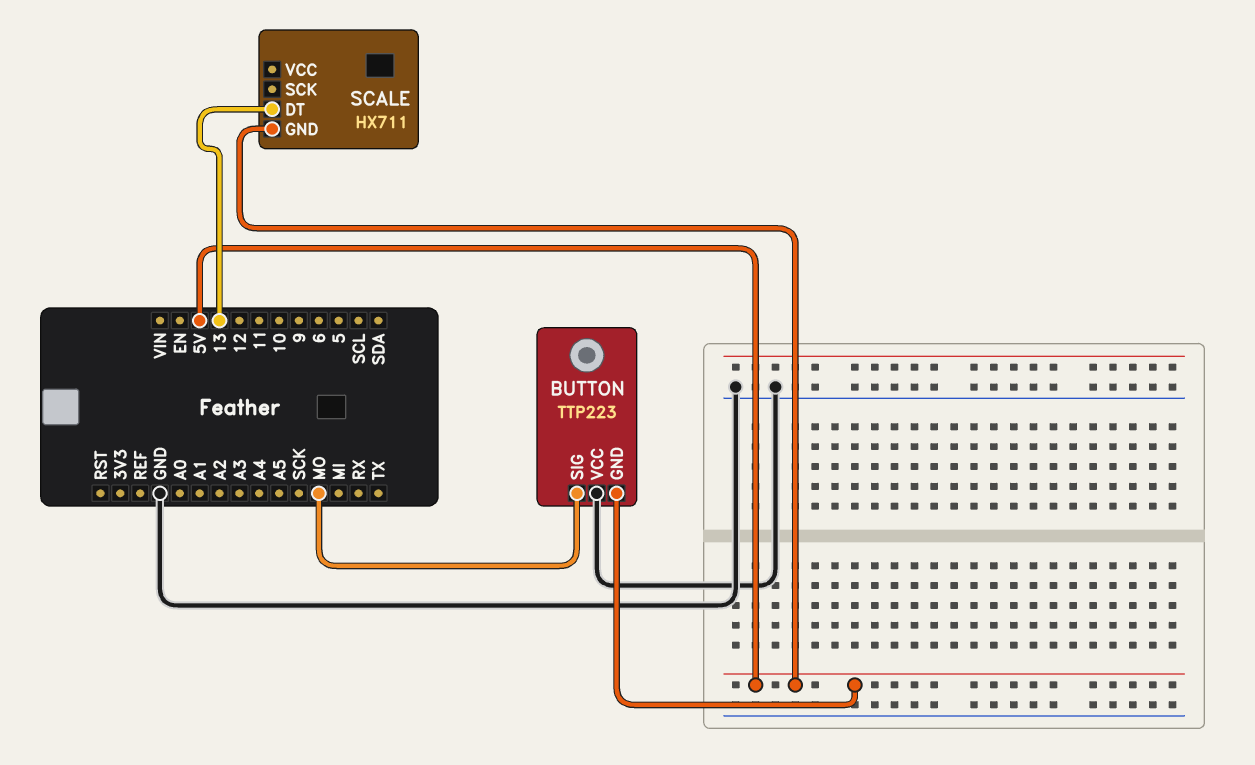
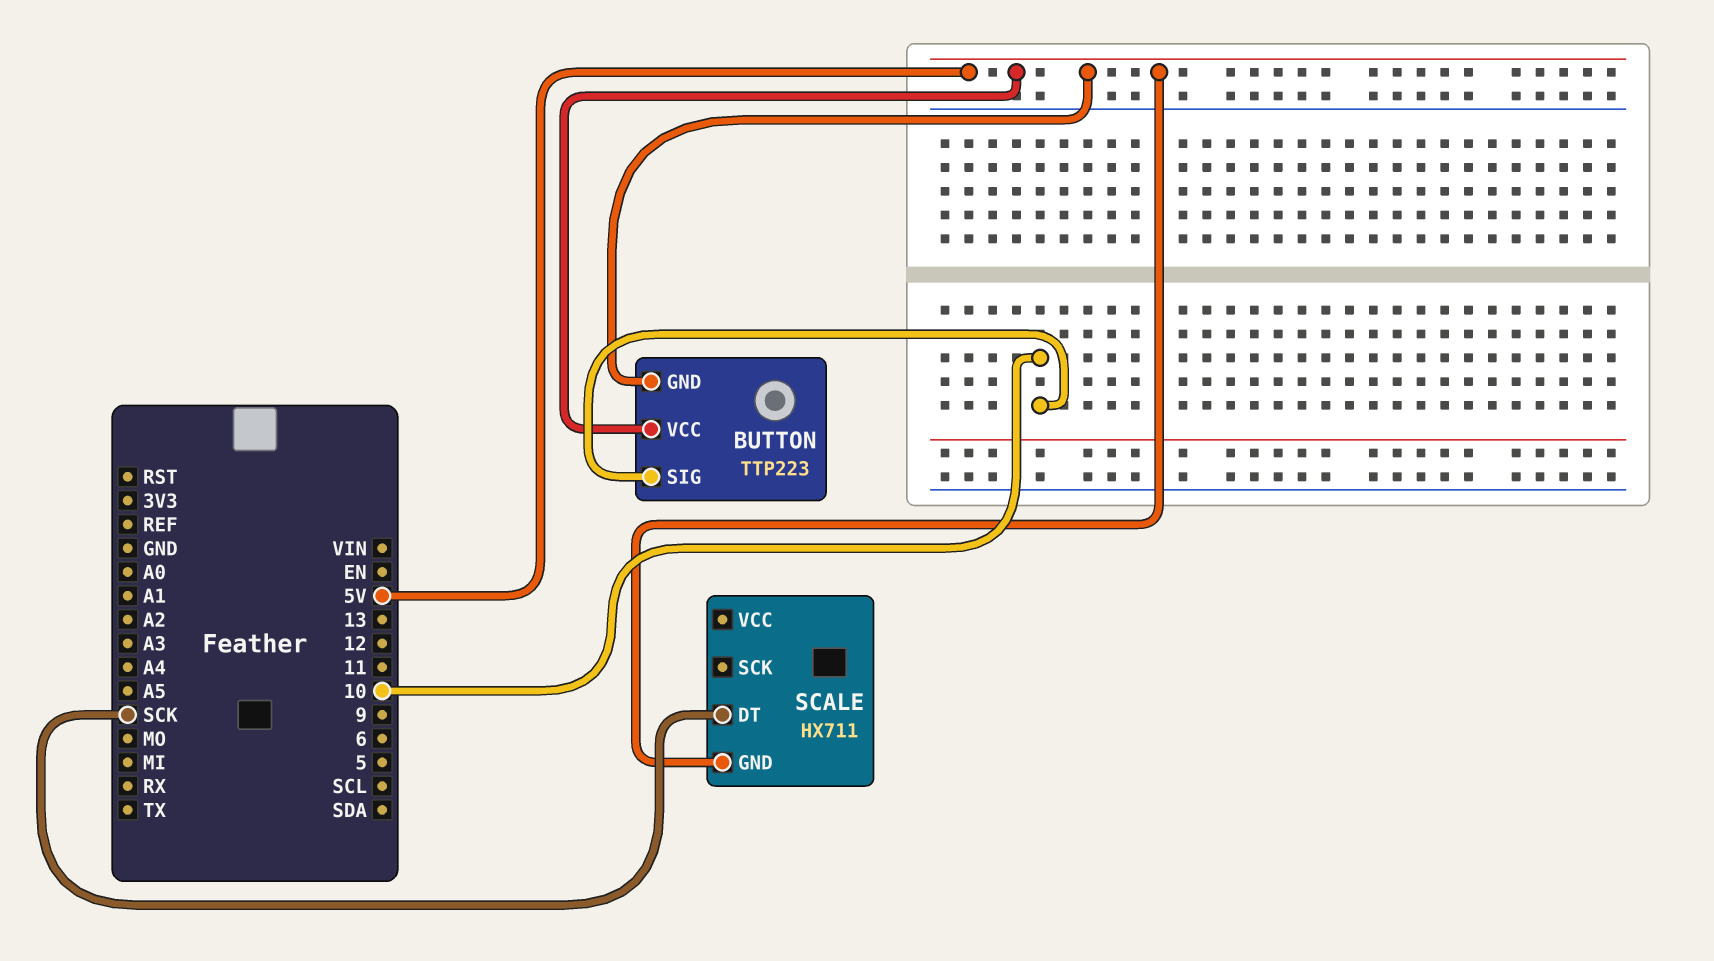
BUTTON pin SIG: MO -> 10
BUTTON pin VCC: GND -> 5V
SCALE pin DT: 13 -> SCK

